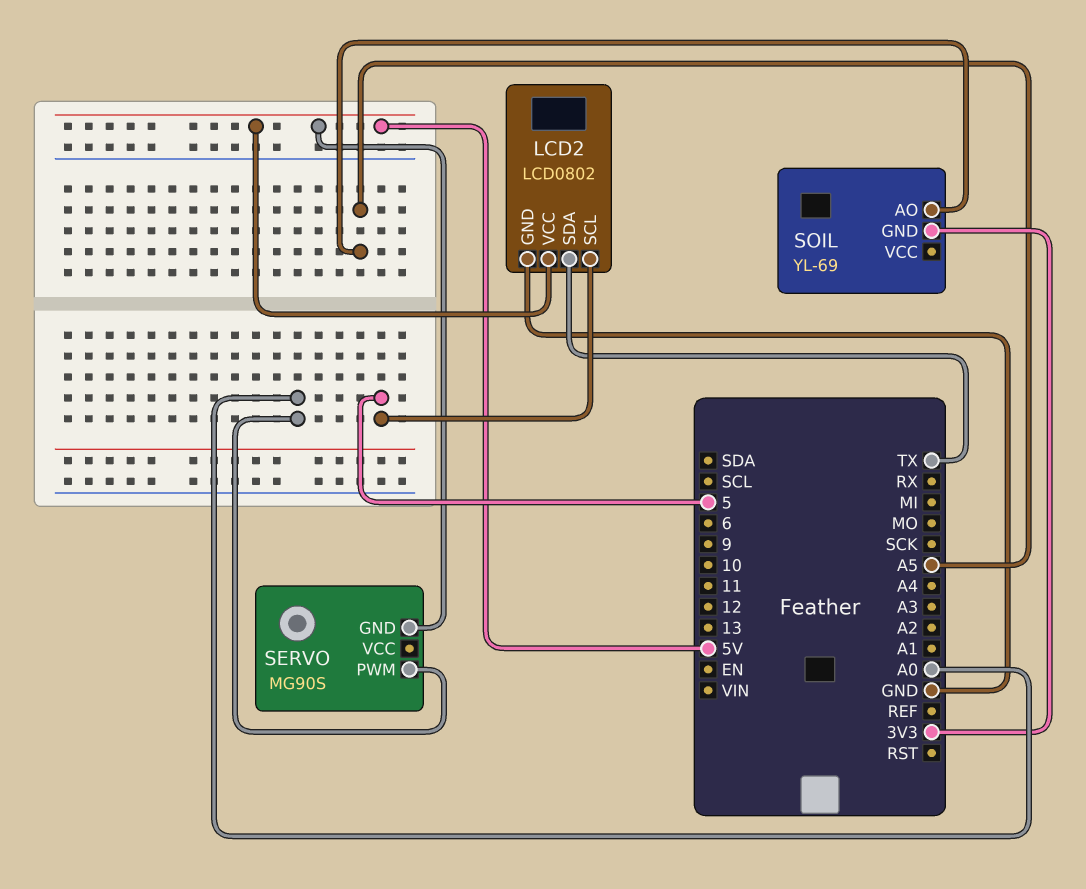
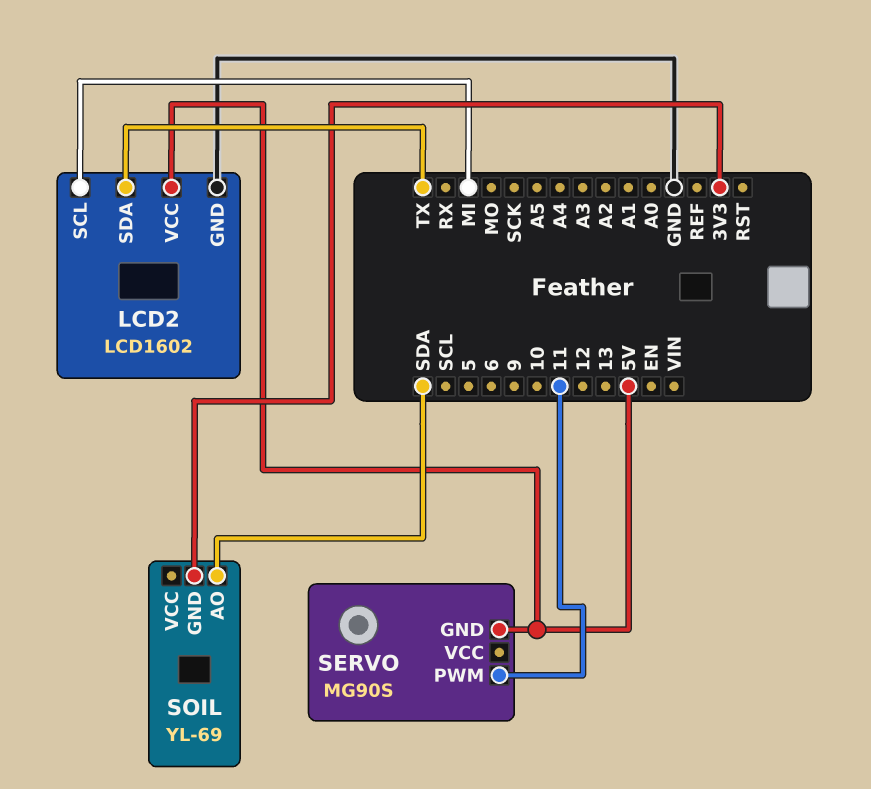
LCD2: LCD0802 -> LCD1602
LCD2 pin SCL: 5 -> MI
SERVO pin PWM: A0 -> 11
SOIL pin AO: A5 -> SDA

